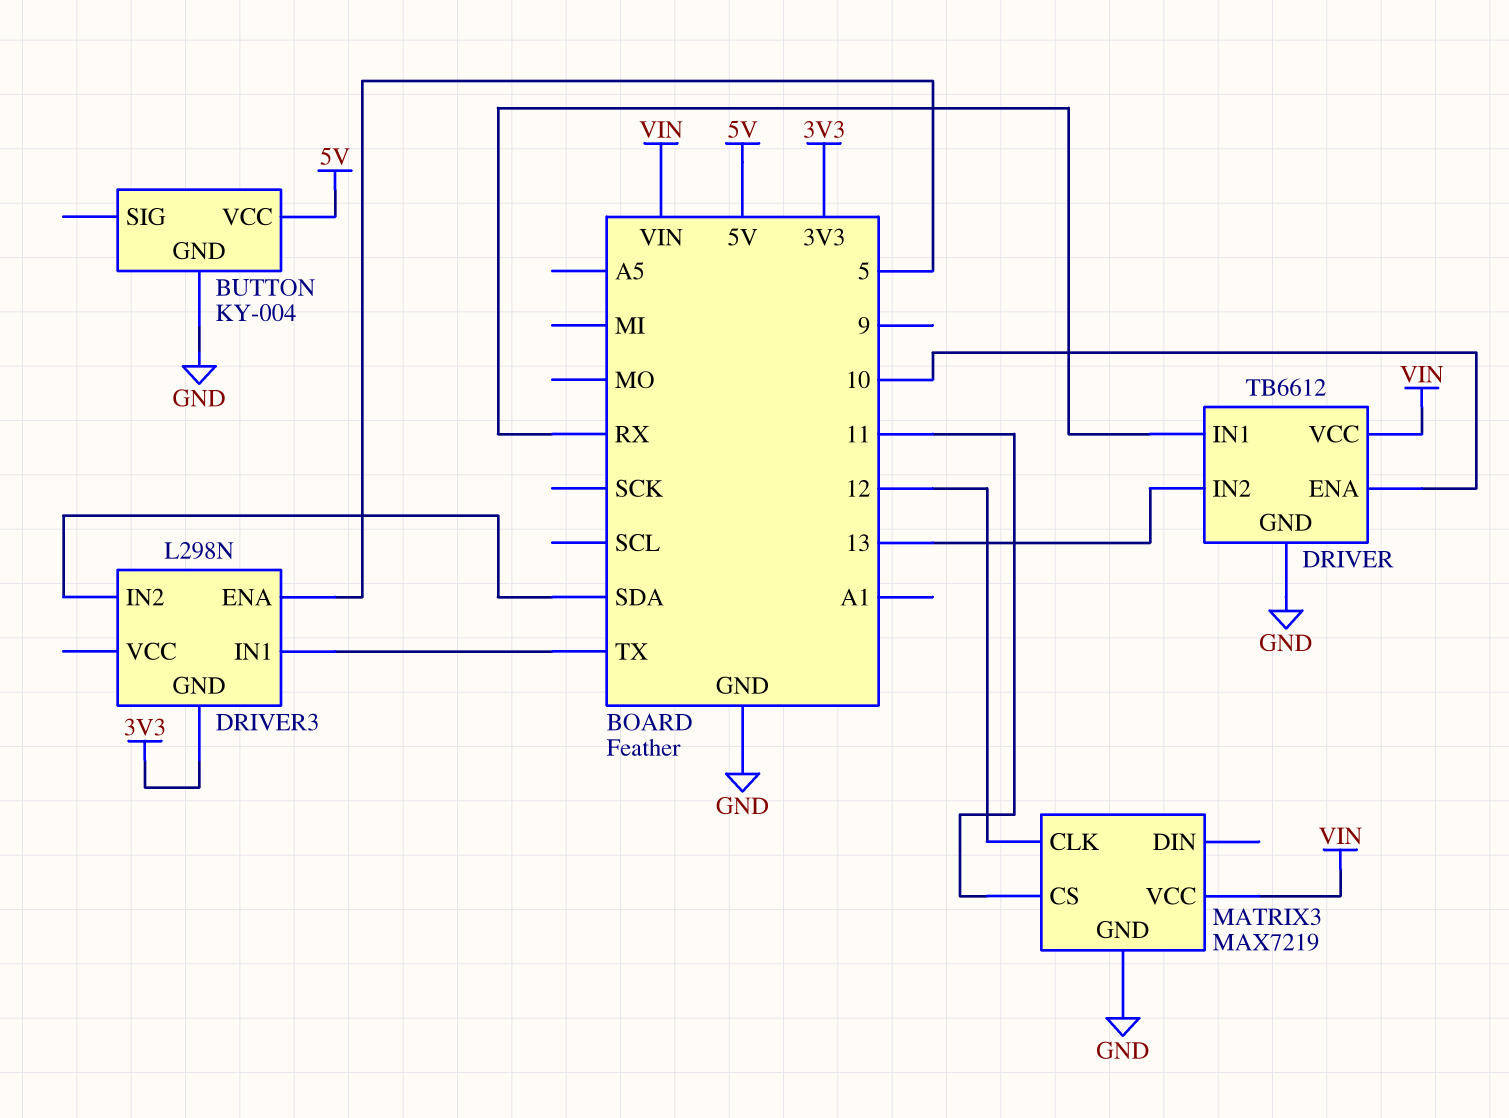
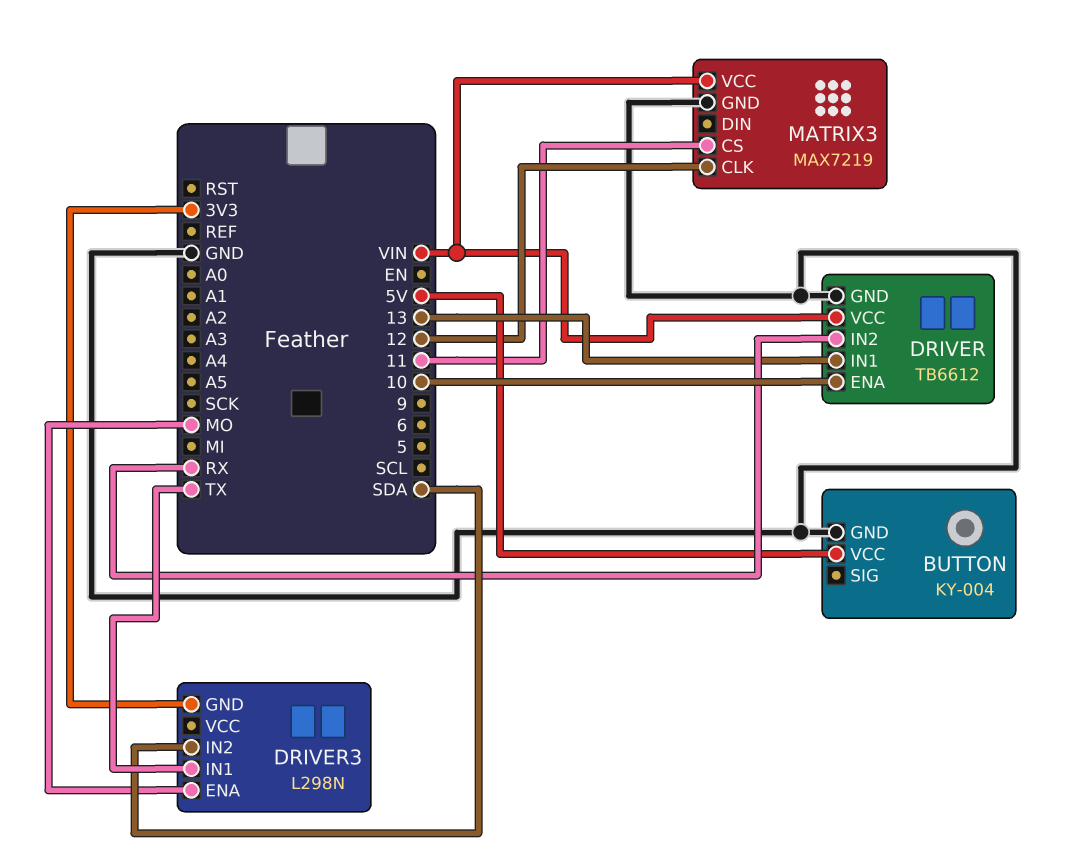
DRIVER pin IN1: RX -> 13
DRIVER pin IN2: 13 -> RX
DRIVER3 pin ENA: 5 -> MO

